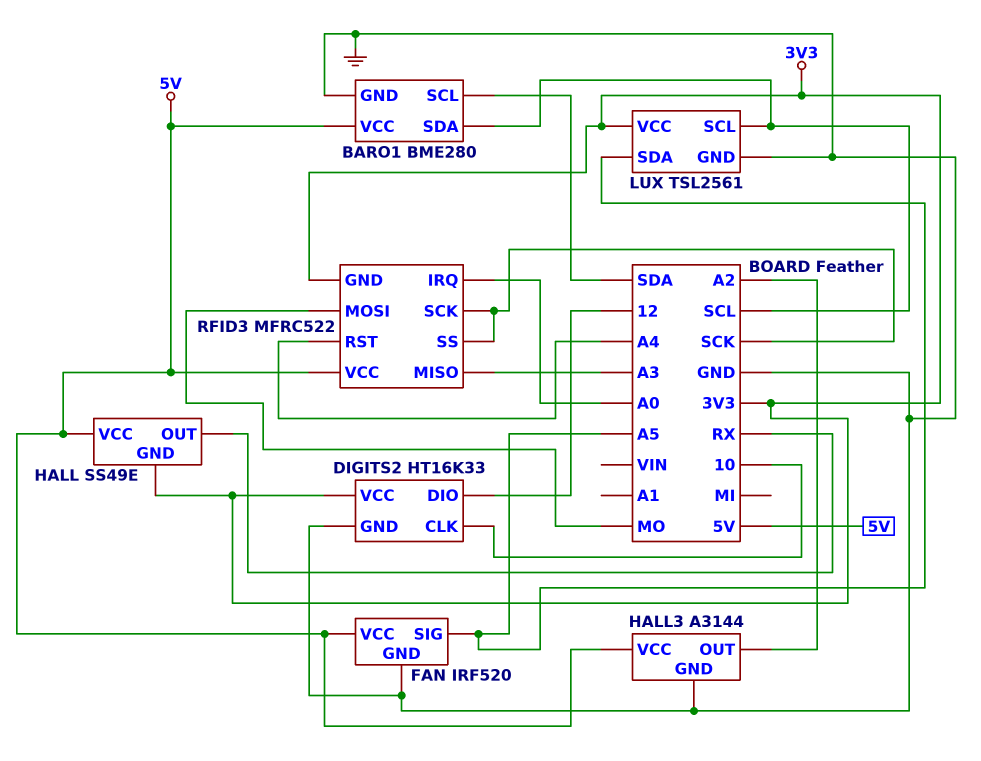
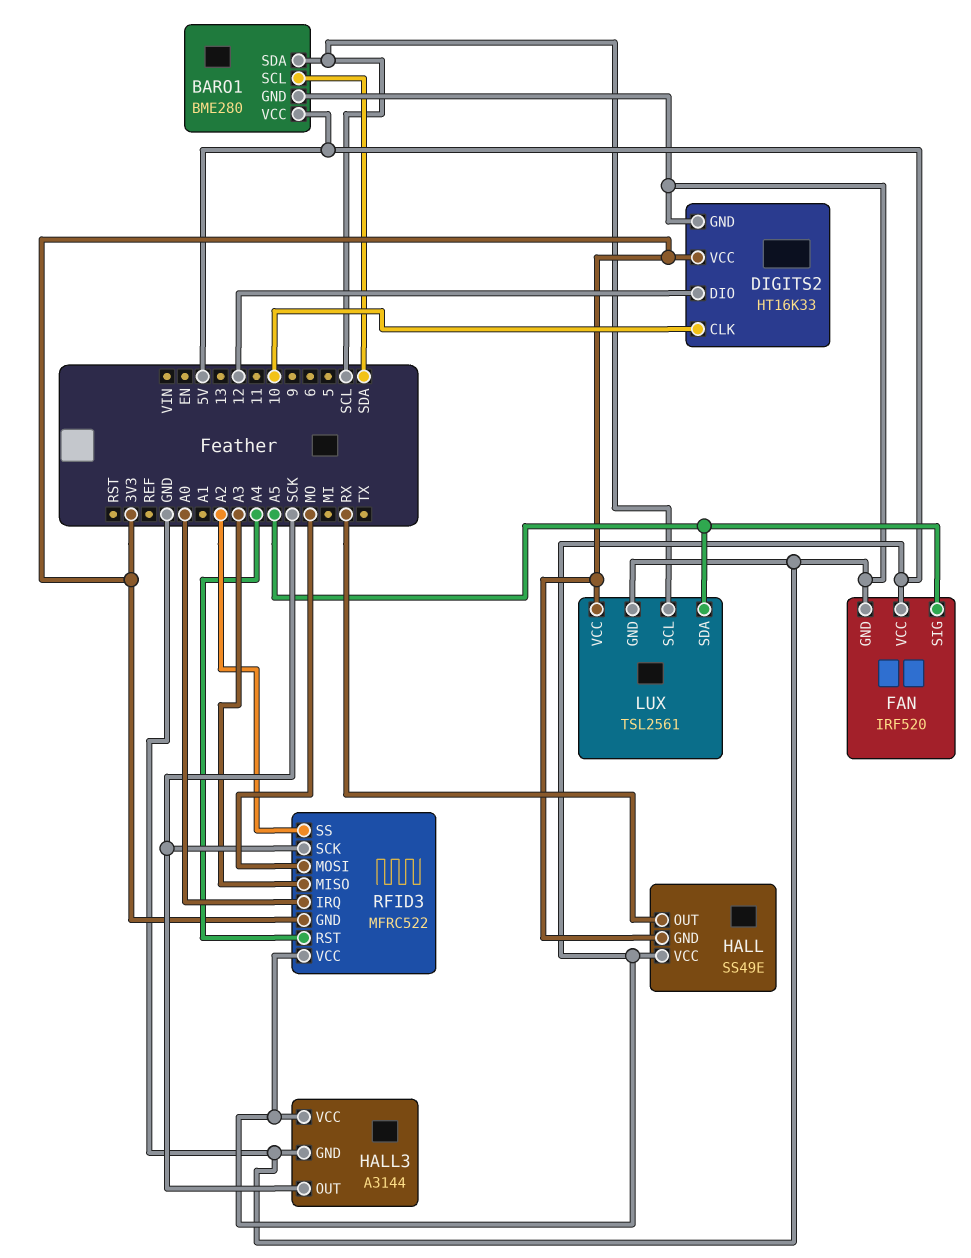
HALL3 pin OUT: A2 -> SCK
RFID3 pin SS: SCK -> A2

